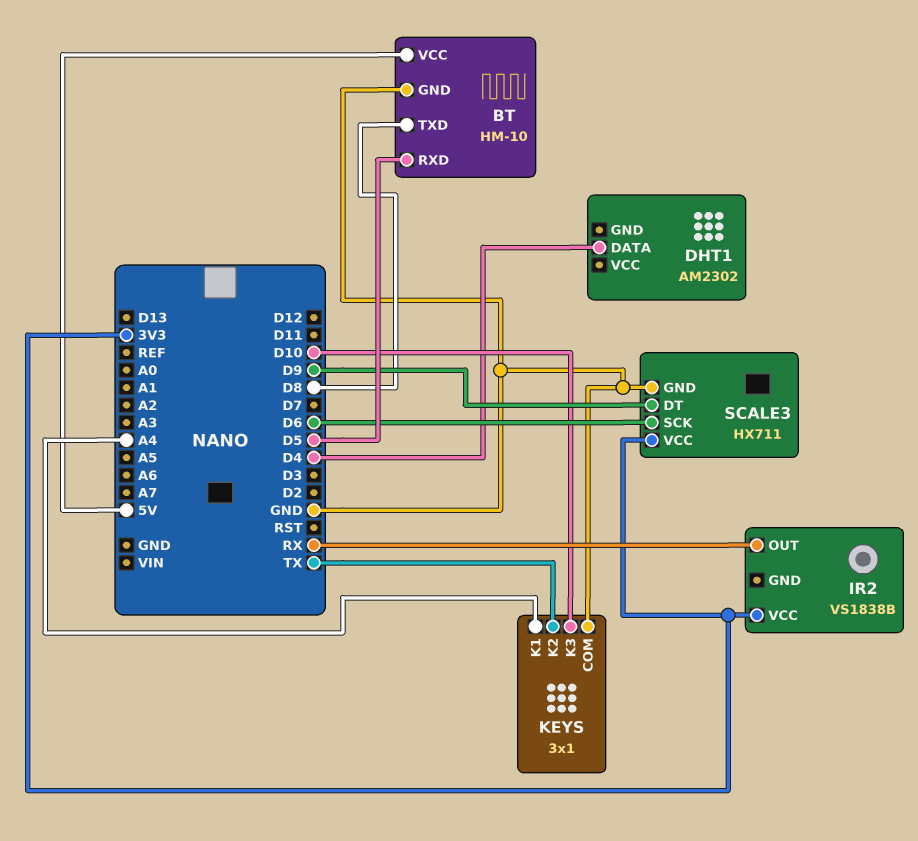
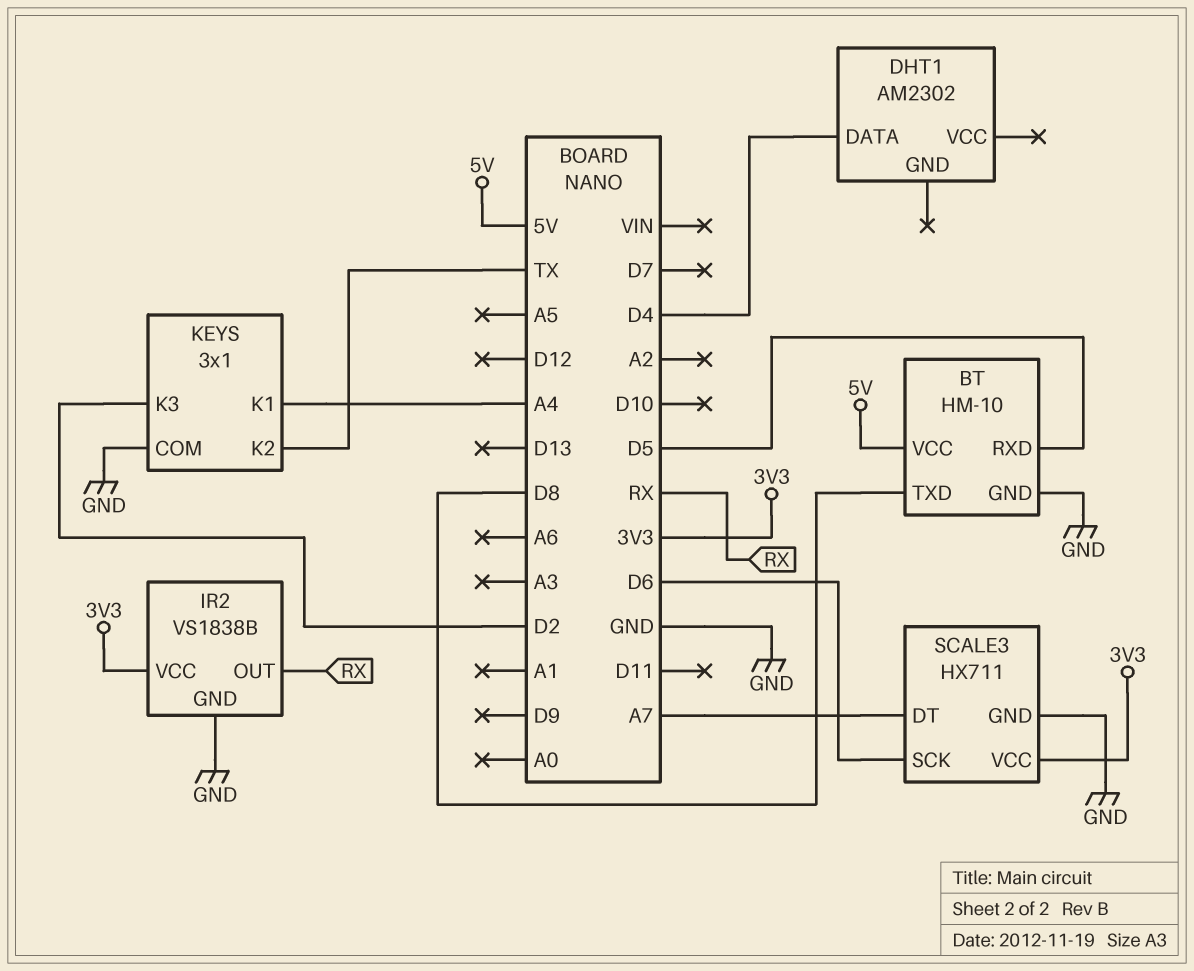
IR2 pin GND: none -> GND
KEYS pin K3: D10 -> D2
SCALE3 pin DT: D9 -> A7

